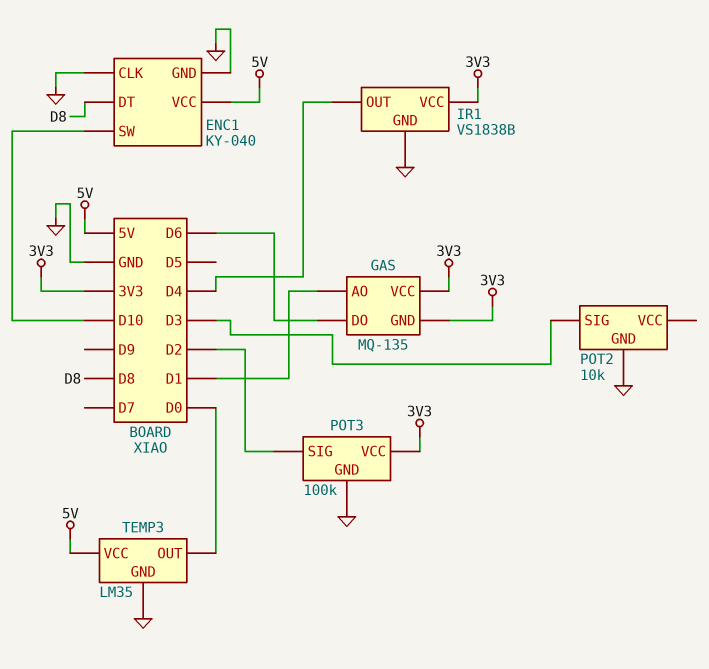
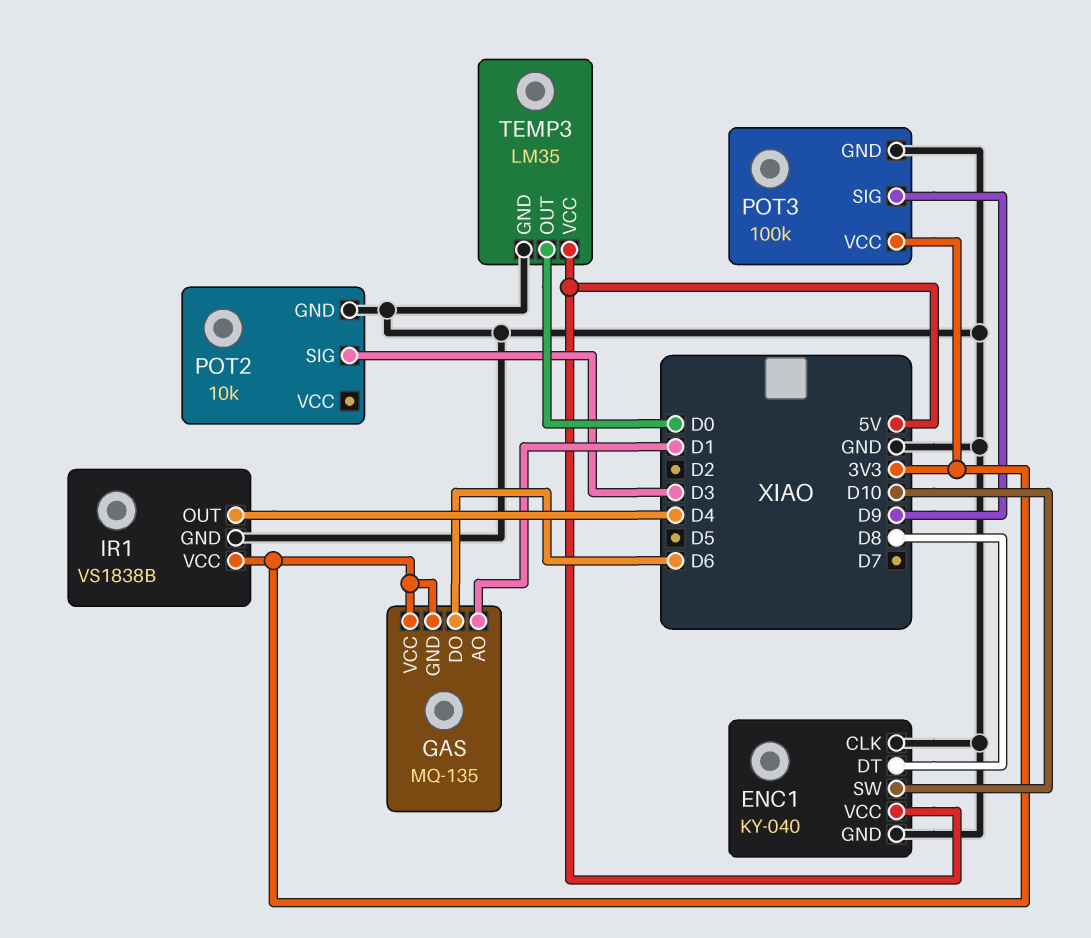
POT3 pin SIG: D2 -> D9

